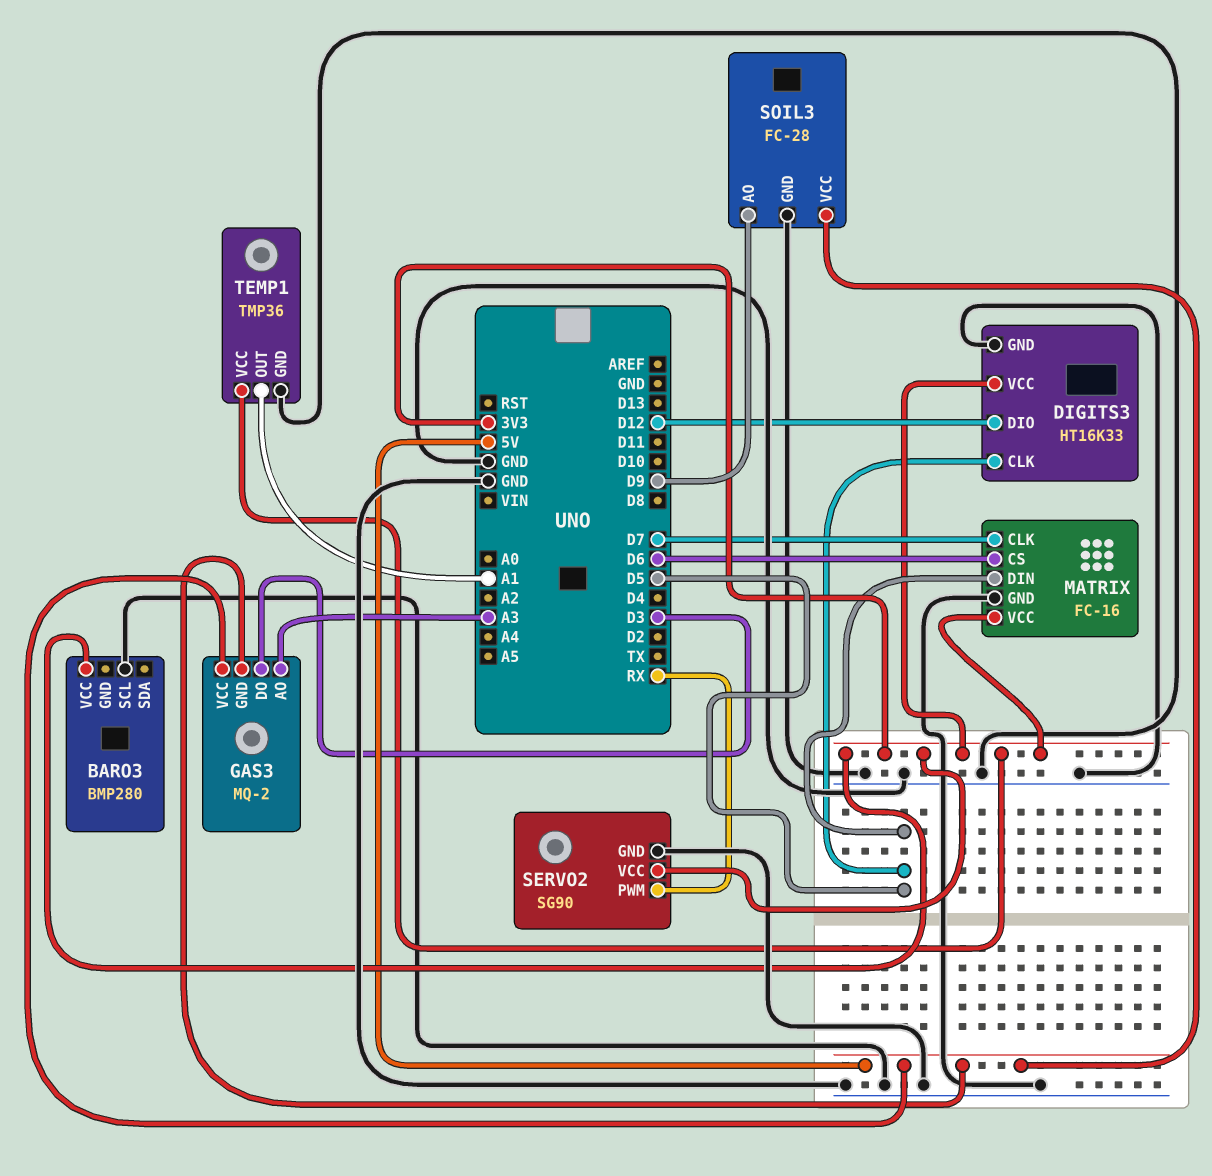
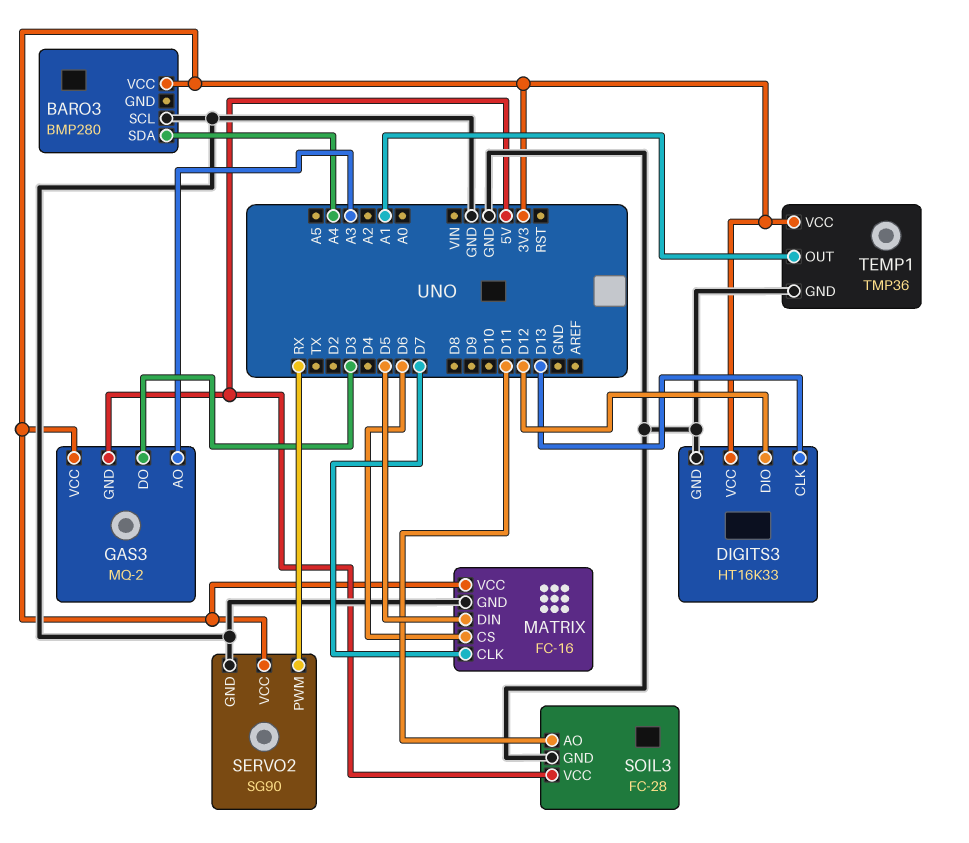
BARO3 pin SDA: none -> A4
DIGITS3 pin CLK: D5 -> D13
GAS3 pin VCC: 5V -> 3V3
SOIL3 pin AO: D9 -> D11

